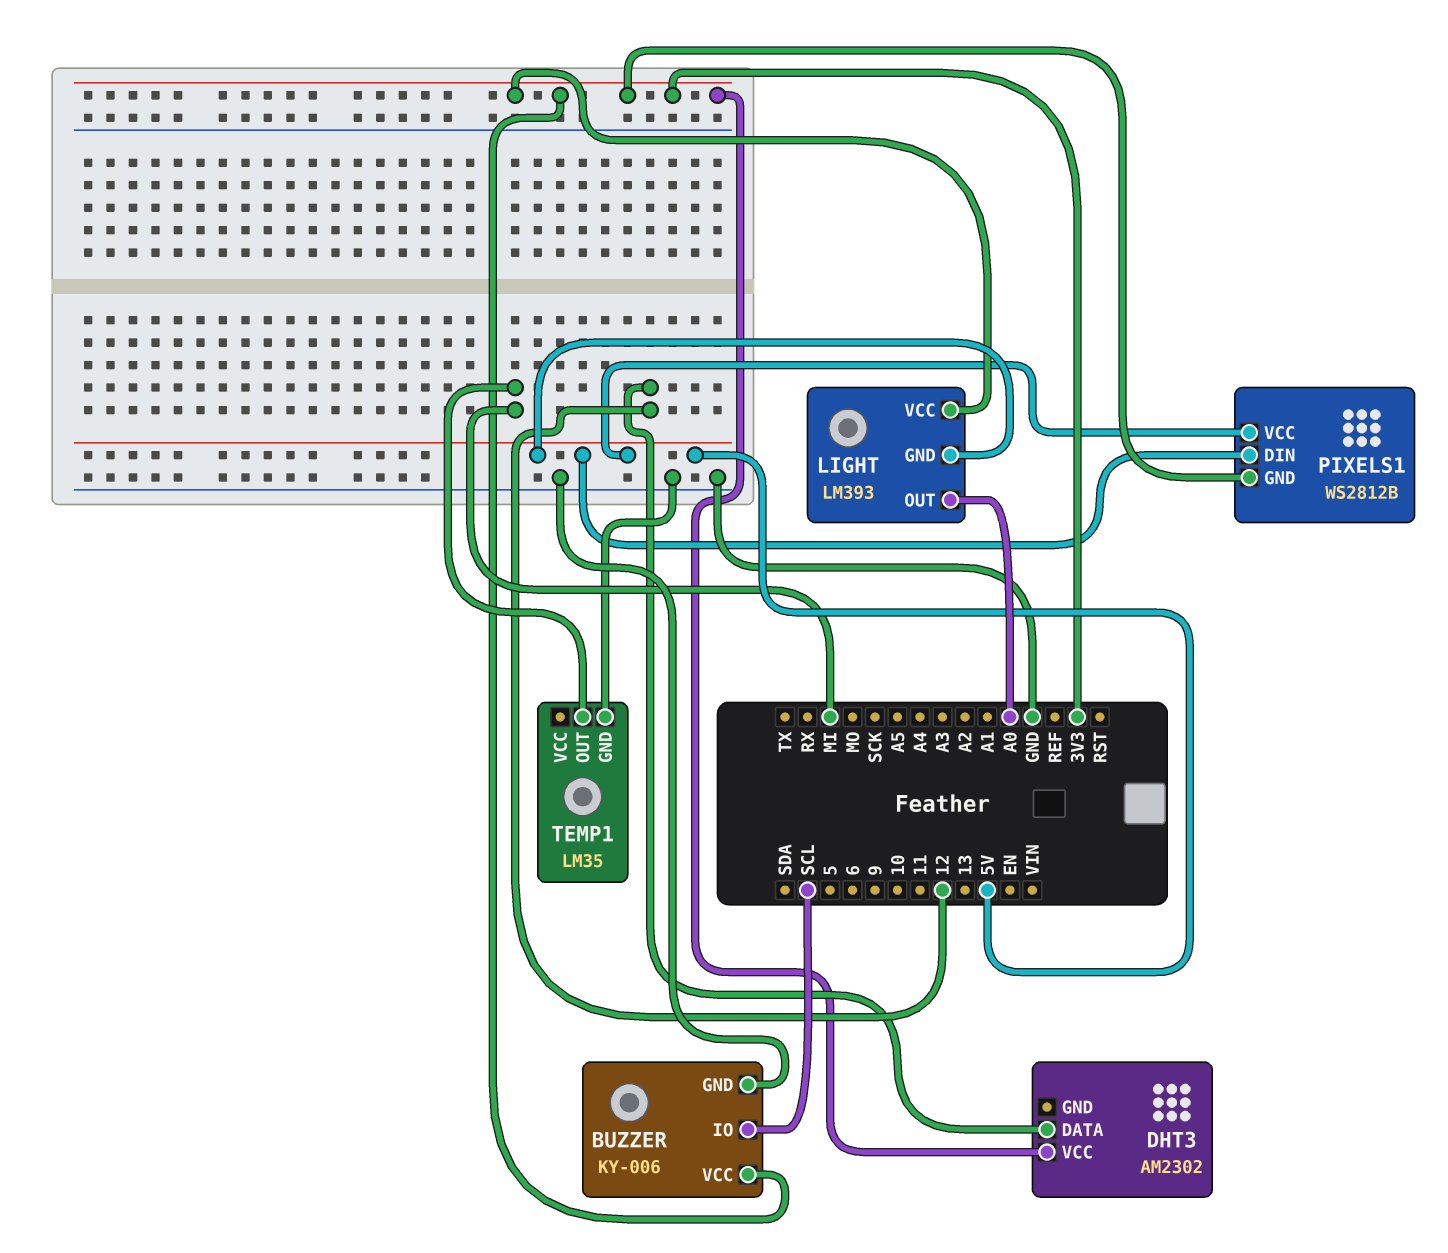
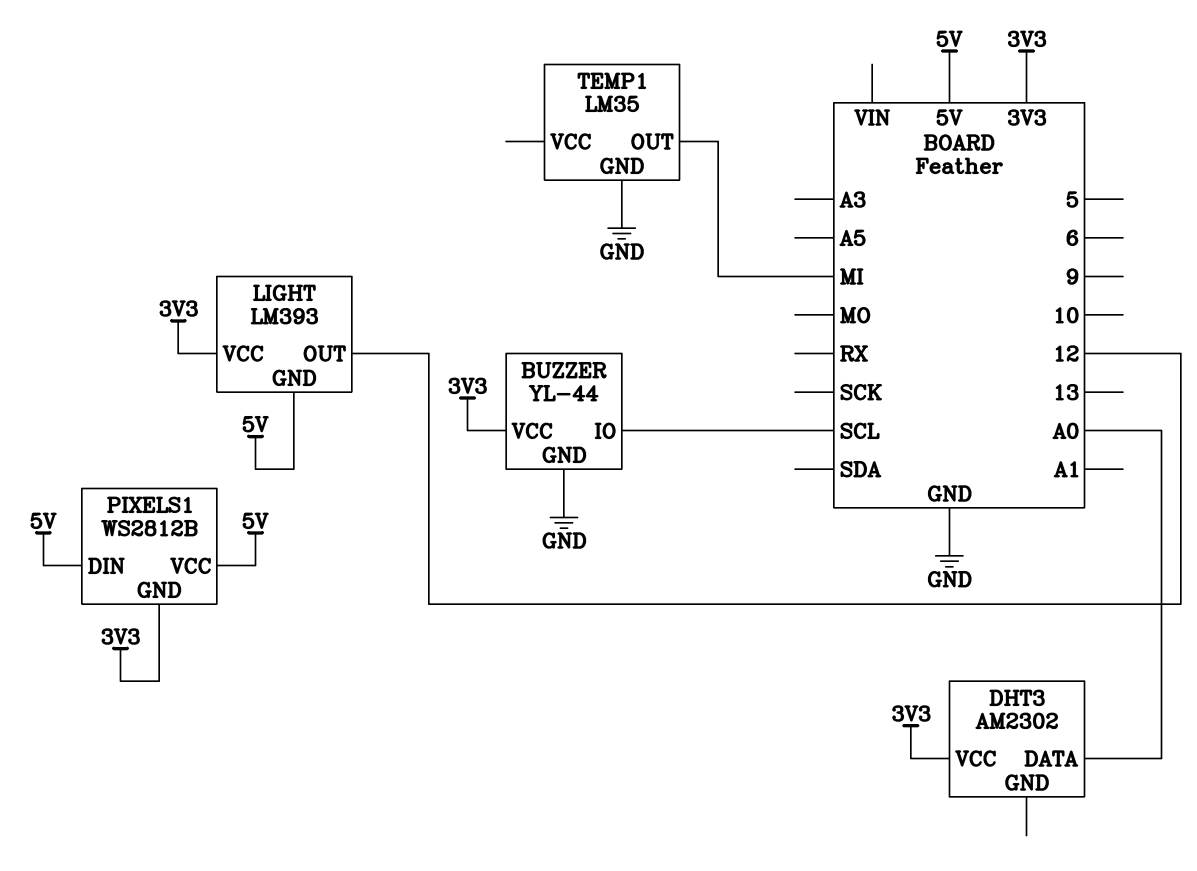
BUZZER: KY-006 -> YL-44
DHT3 pin DATA: 12 -> A0
LIGHT pin OUT: A0 -> 12

